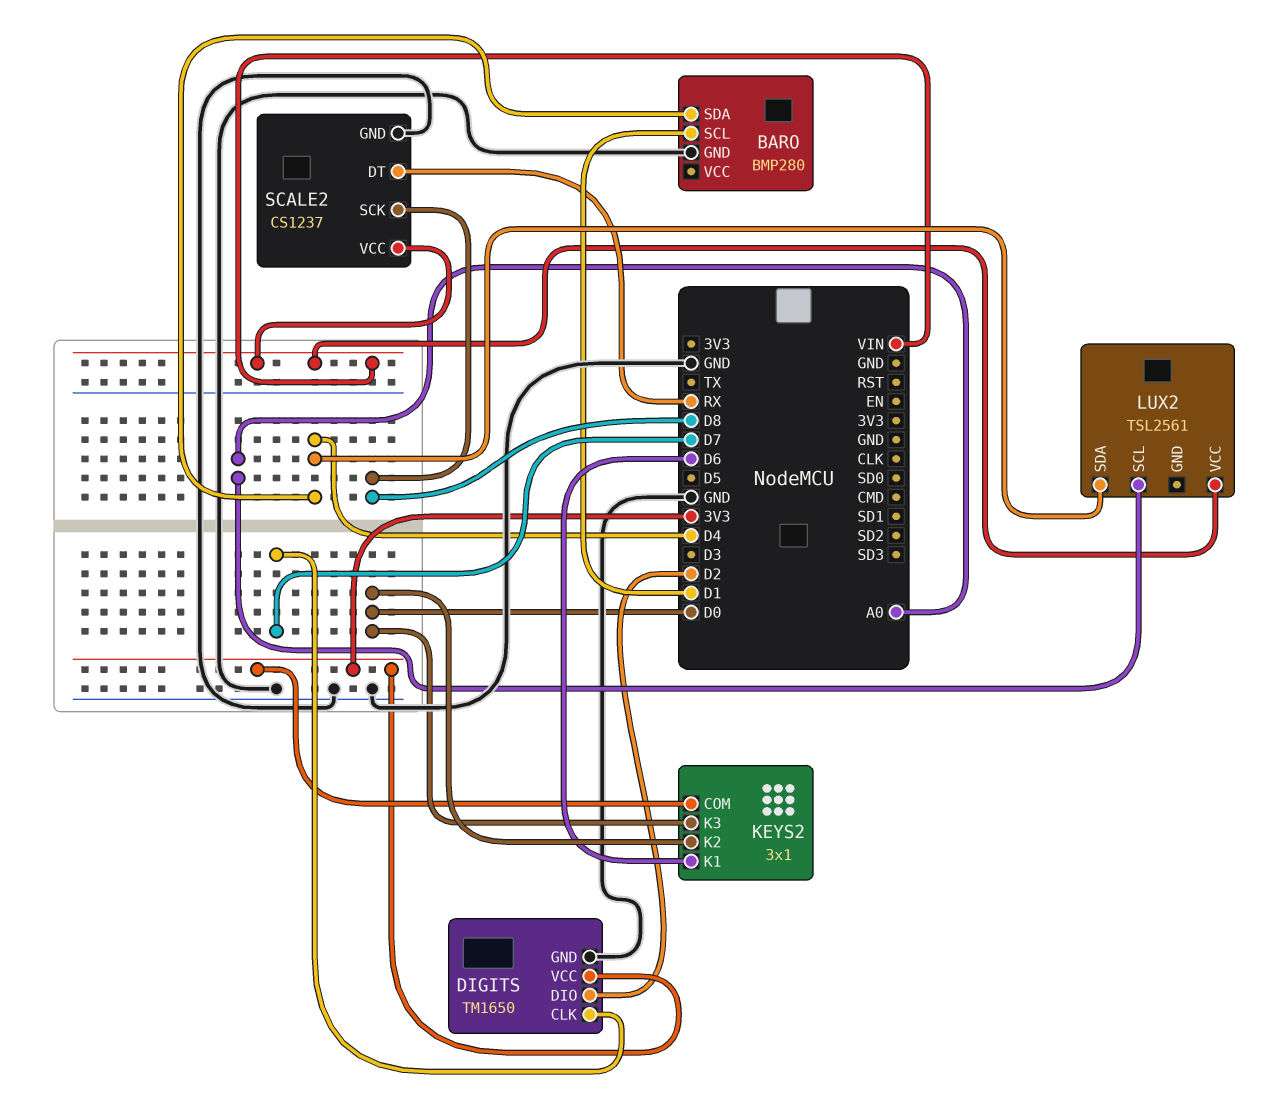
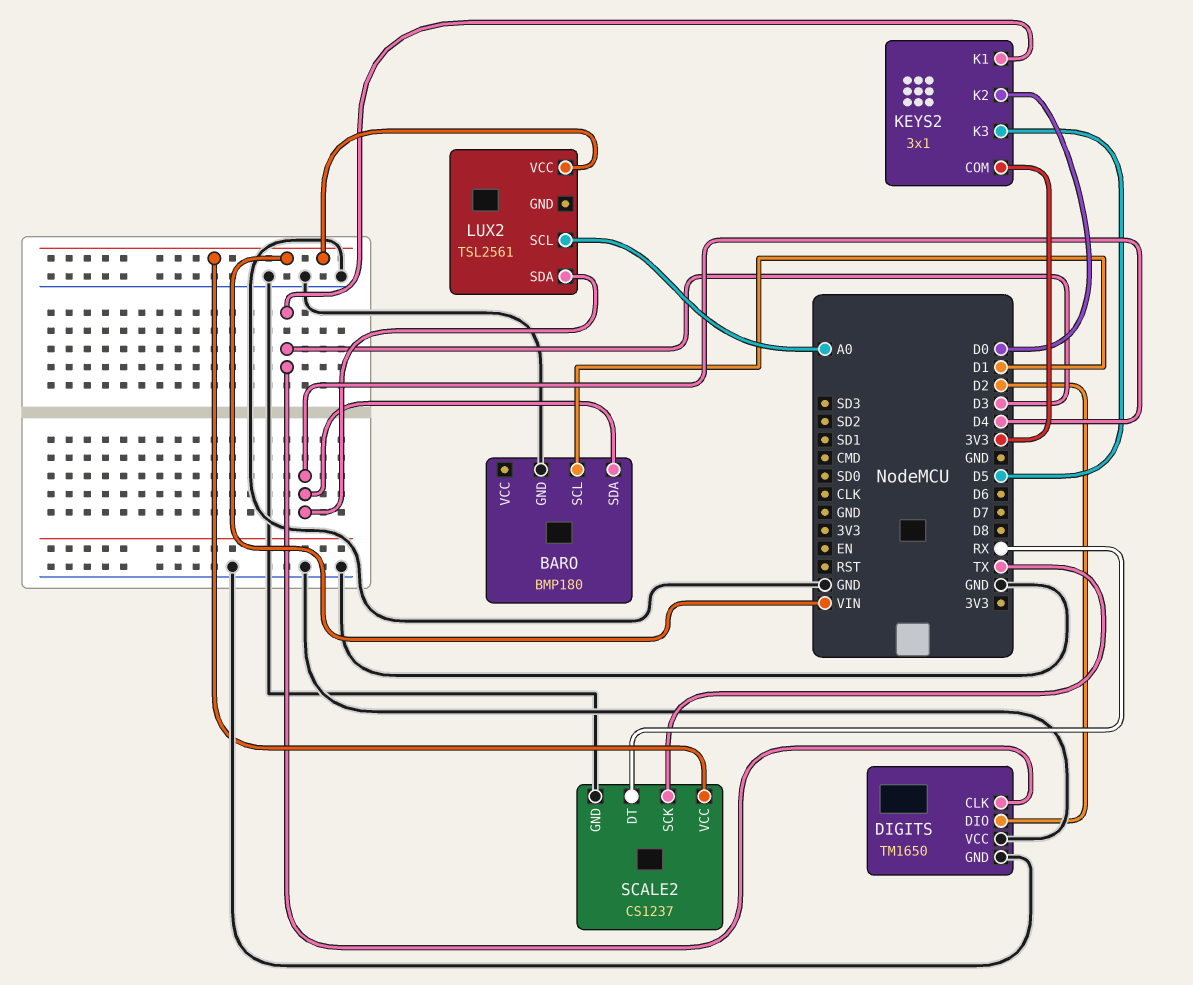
BARO: BMP280 -> BMP180
DIGITS pin CLK: D7 -> D3
DIGITS pin VCC: 3V3 -> GND
KEYS2 pin K1: D6 -> D3
KEYS2 pin K3: D0 -> D5
SCALE2 pin SCK: D8 -> TX

